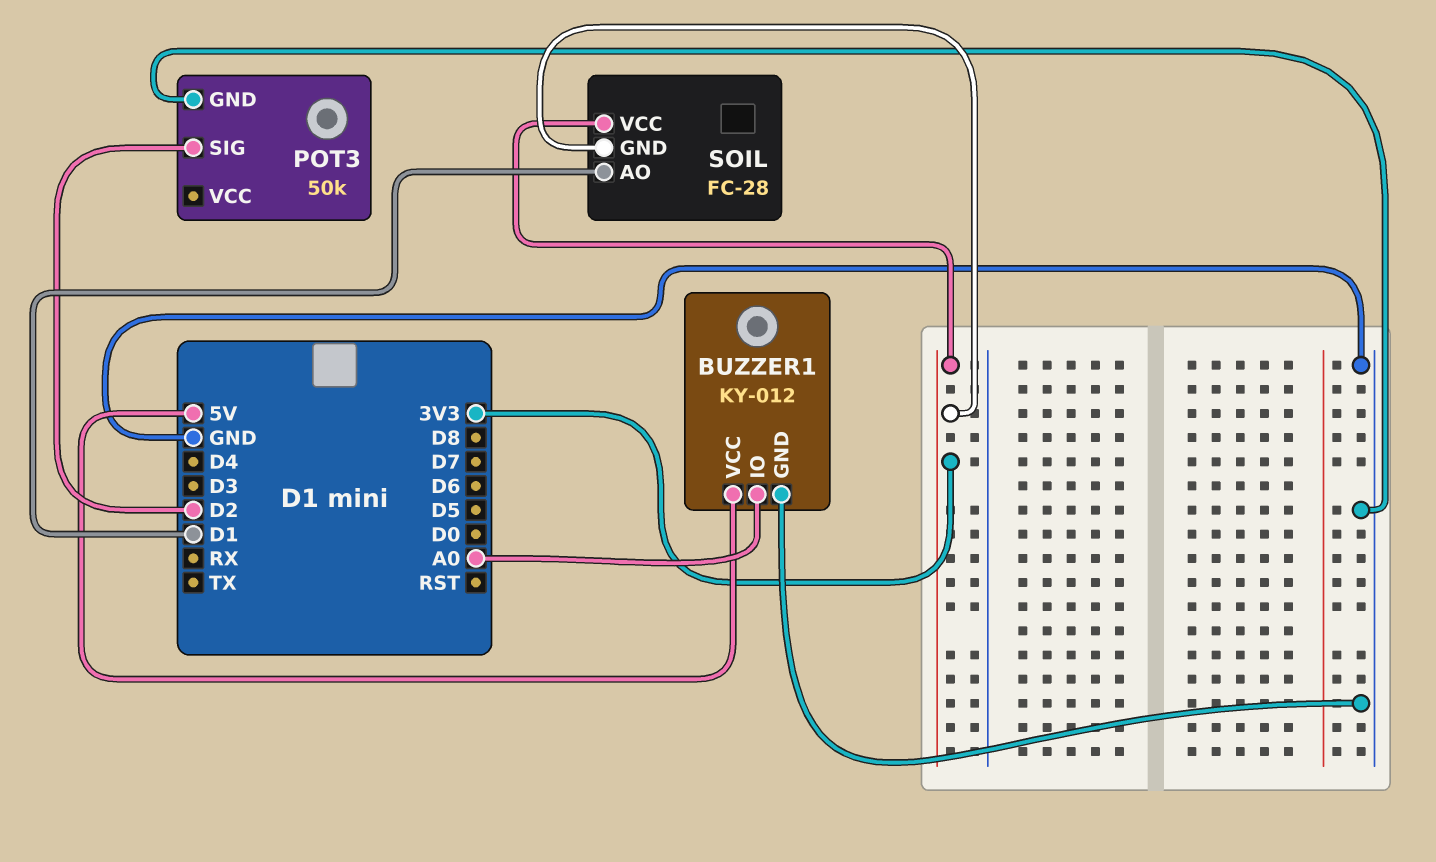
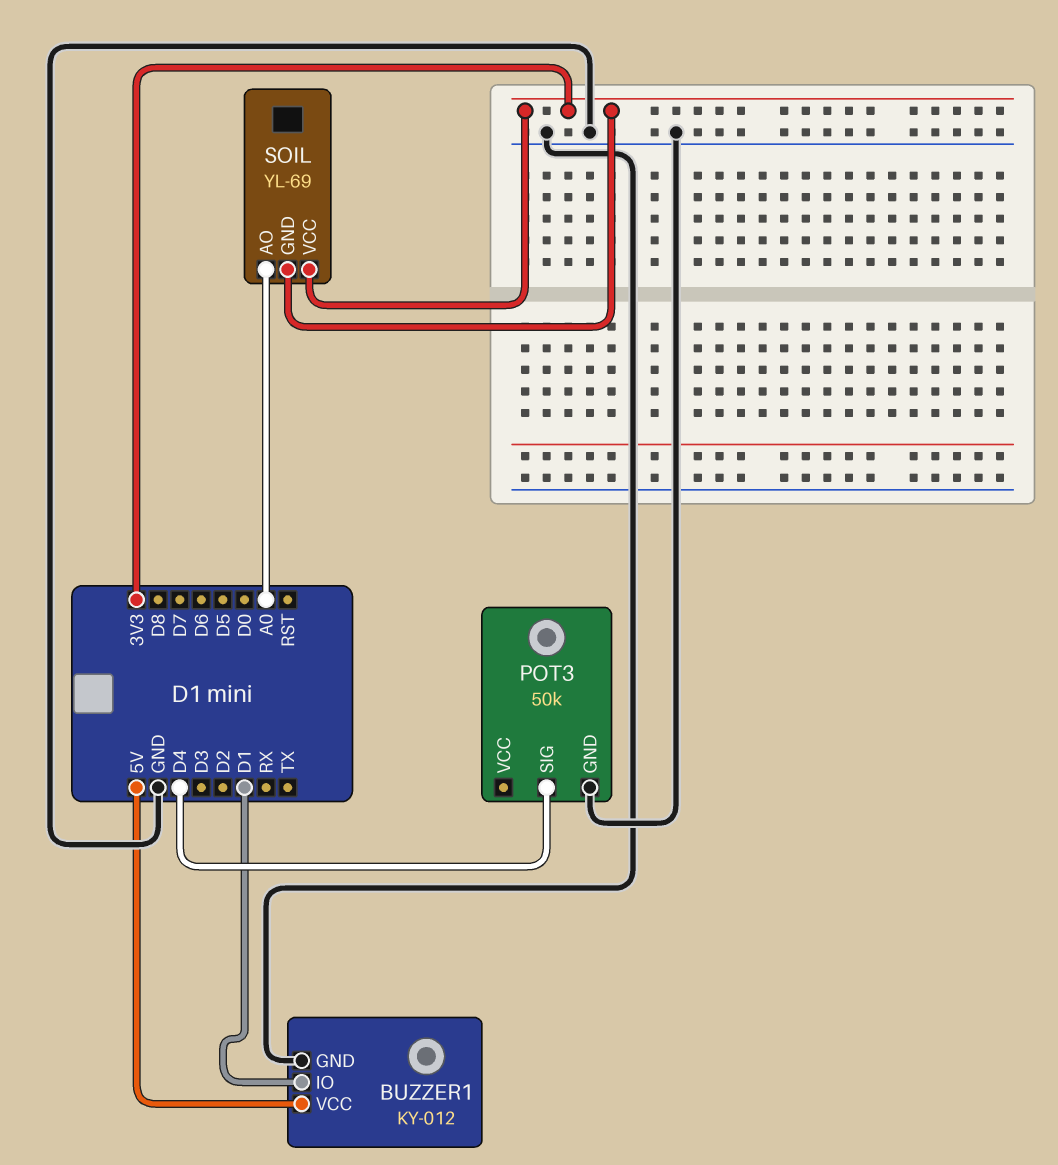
BUZZER1 pin IO: A0 -> D1
POT3 pin SIG: D2 -> D4
SOIL: FC-28 -> YL-69
SOIL pin AO: D1 -> A0

